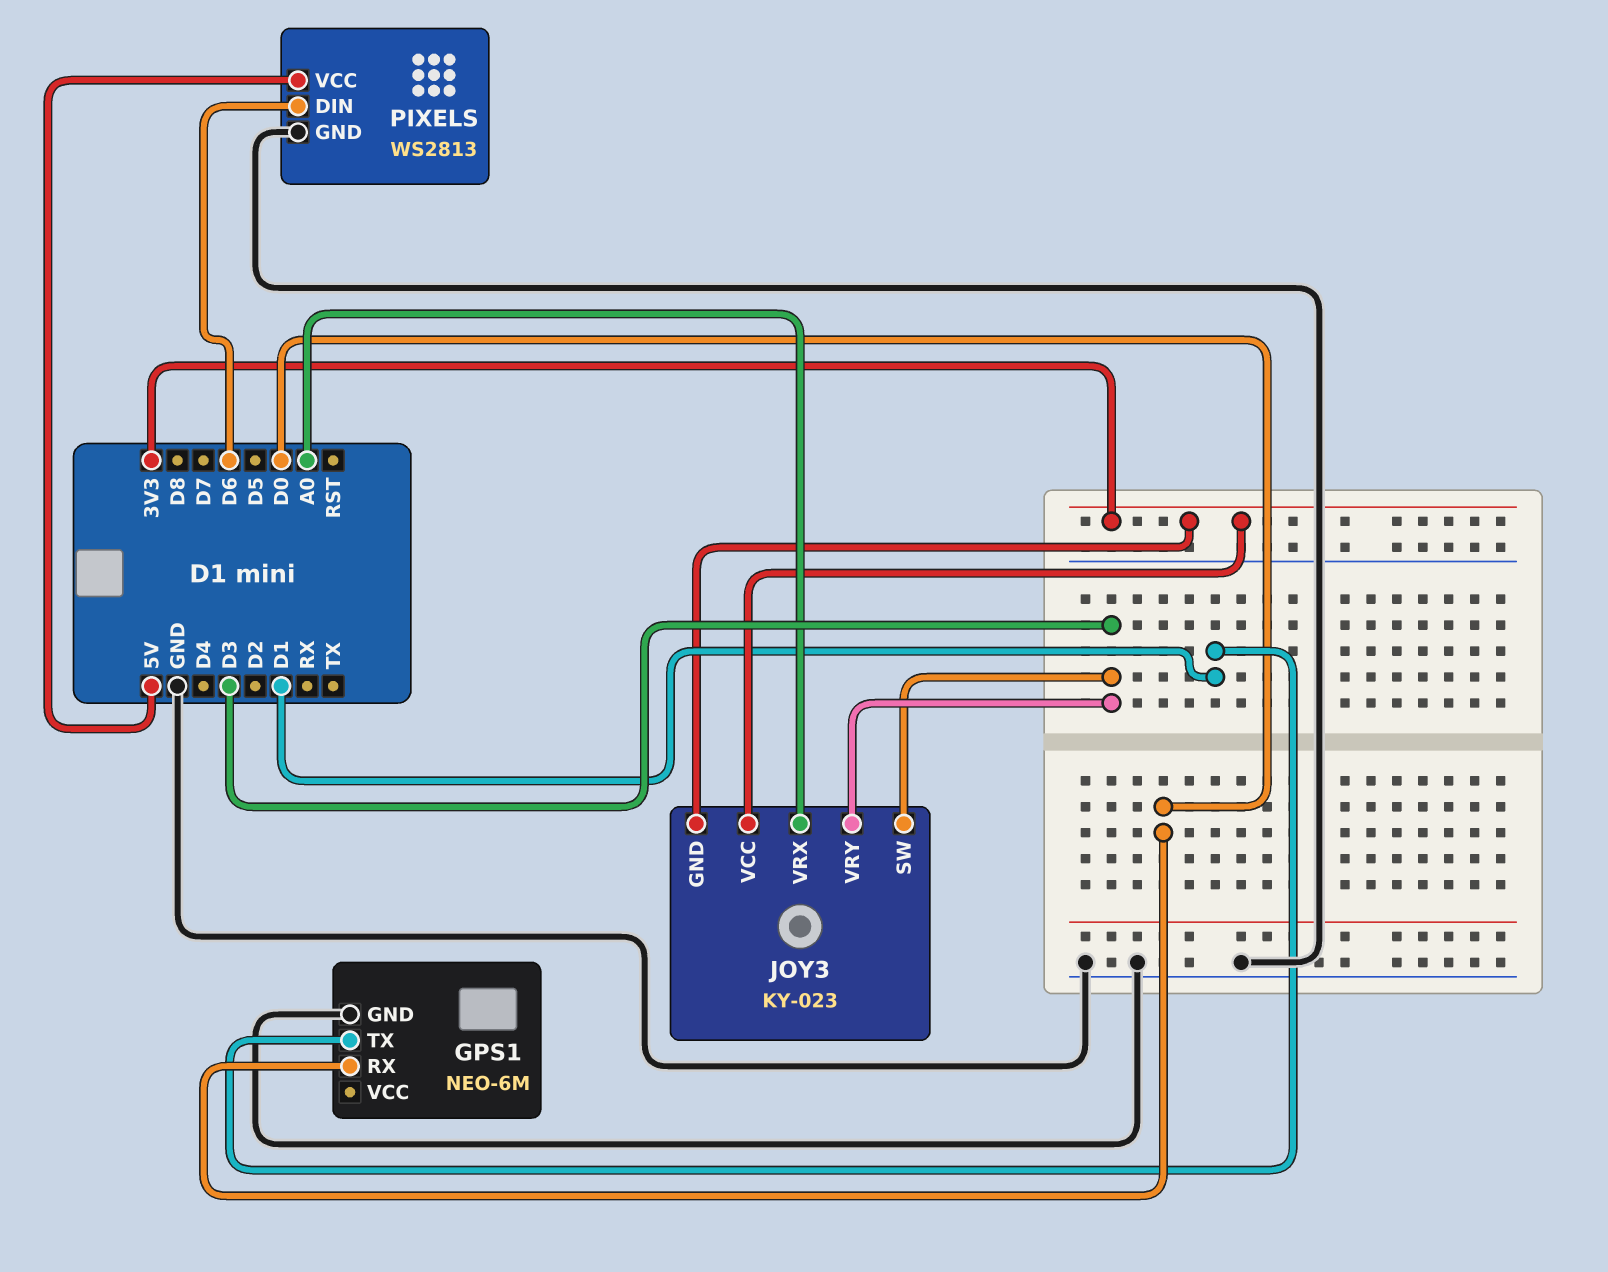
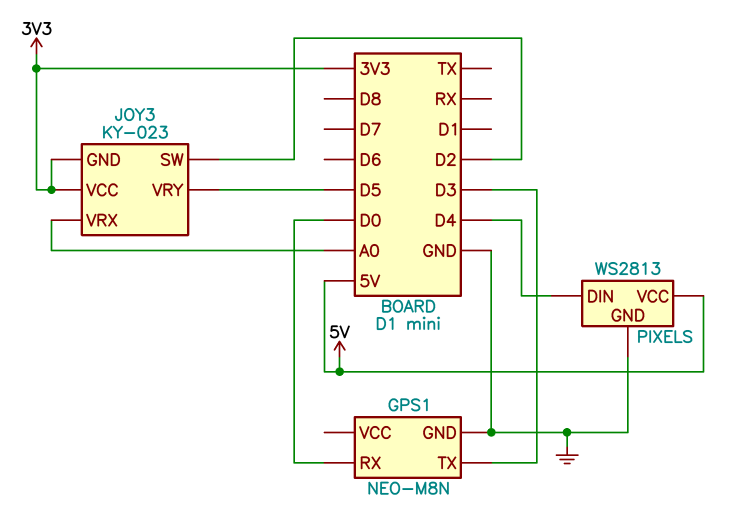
GPS1: NEO-6M -> NEO-M8N
GPS1 pin TX: D1 -> D3
JOY3 pin SW: D3 -> D2
JOY3 pin VRY: D3 -> D5
PIXELS pin DIN: D6 -> D4

